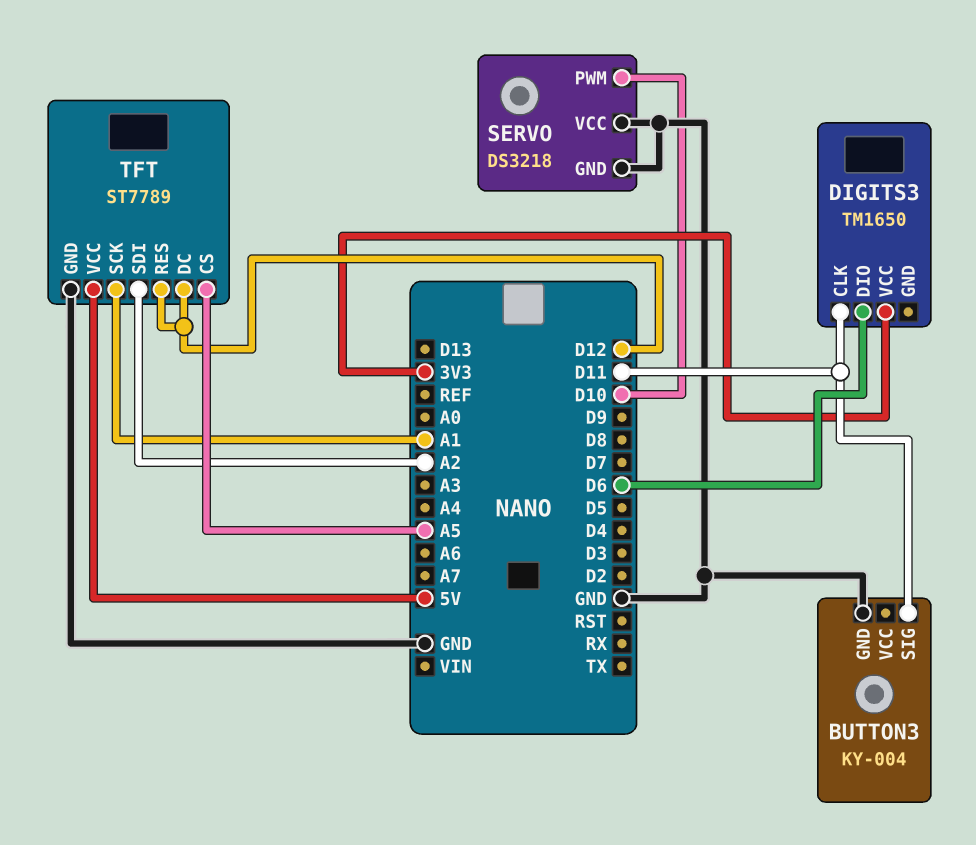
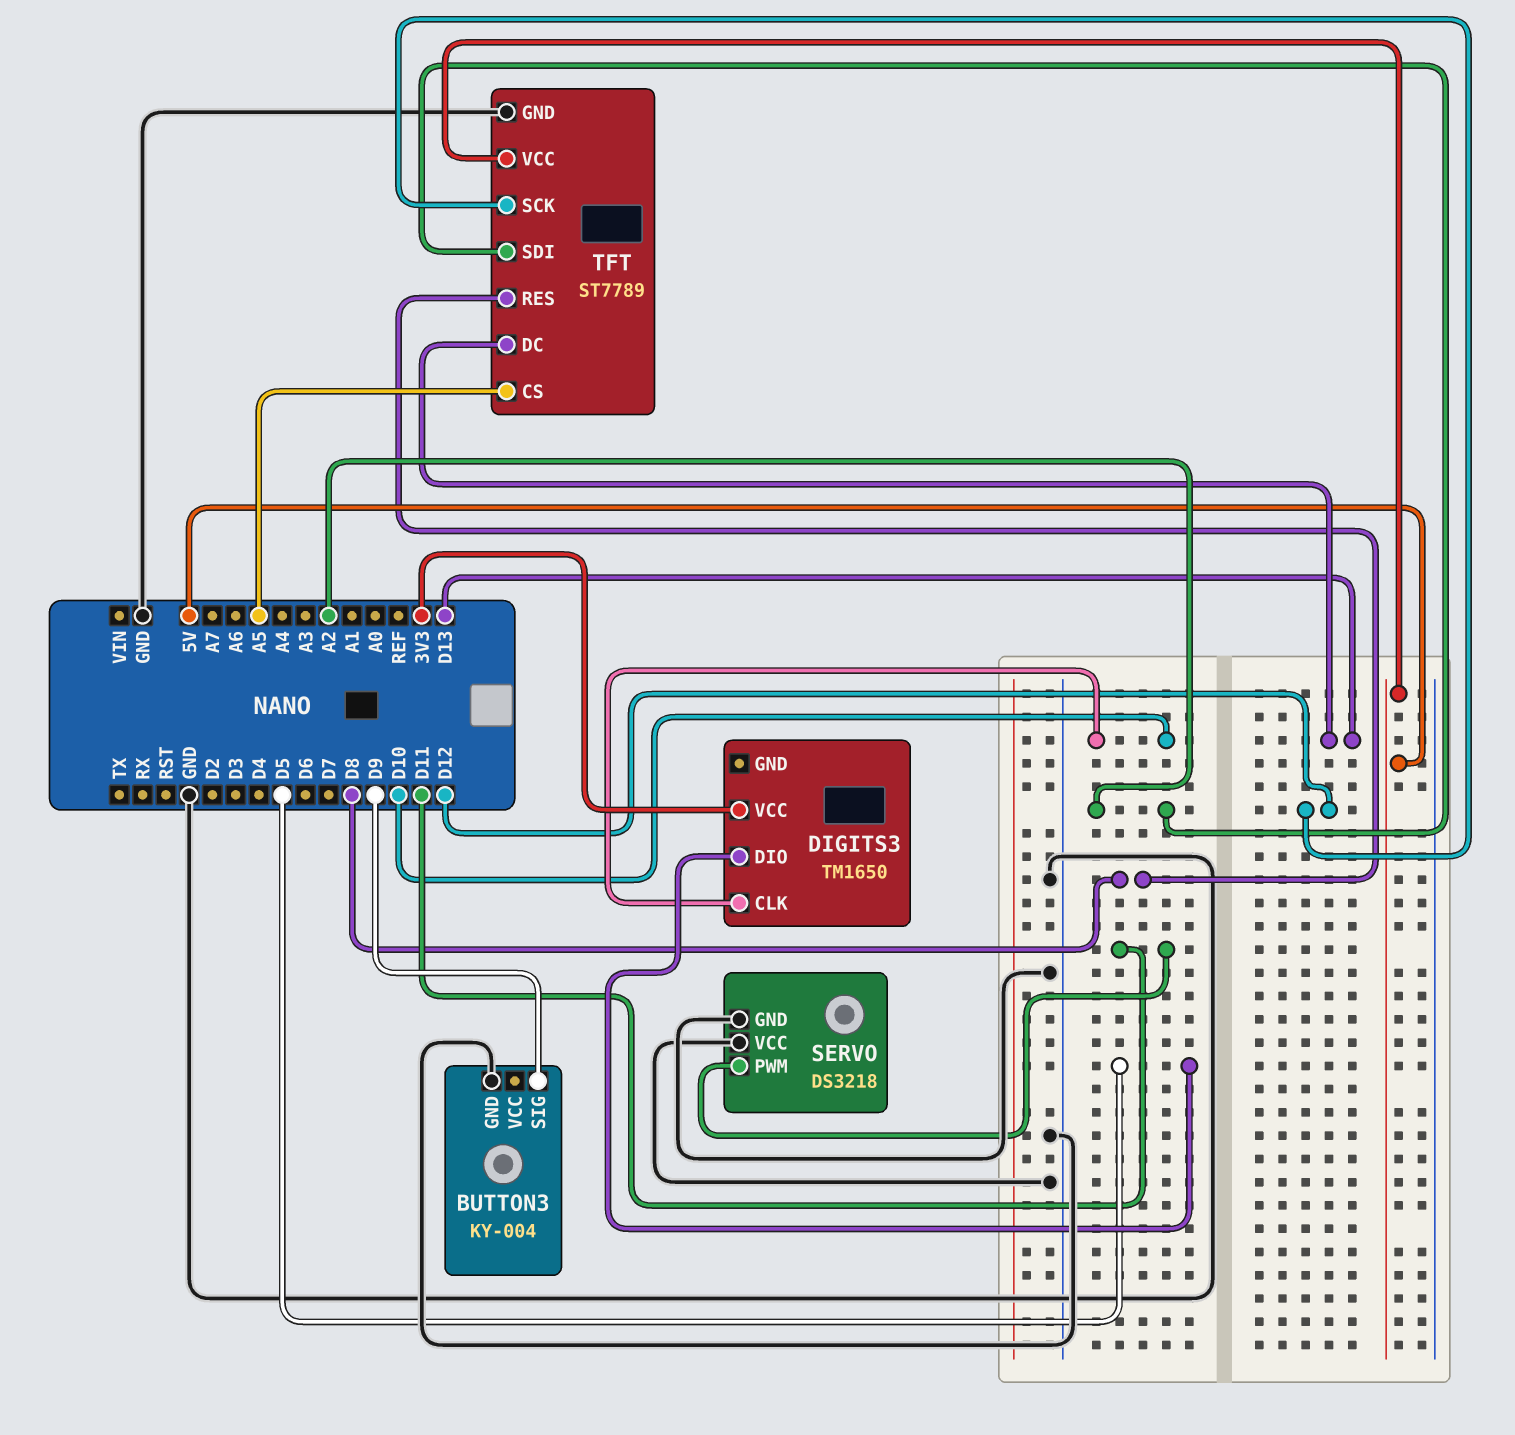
BUTTON3 pin SIG: D11 -> D9
DIGITS3 pin CLK: D11 -> D10
DIGITS3 pin DIO: D6 -> D5
SERVO pin PWM: D10 -> D11
TFT pin DC: D12 -> D13
TFT pin RES: D12 -> D8
TFT pin SCK: A1 -> D12

